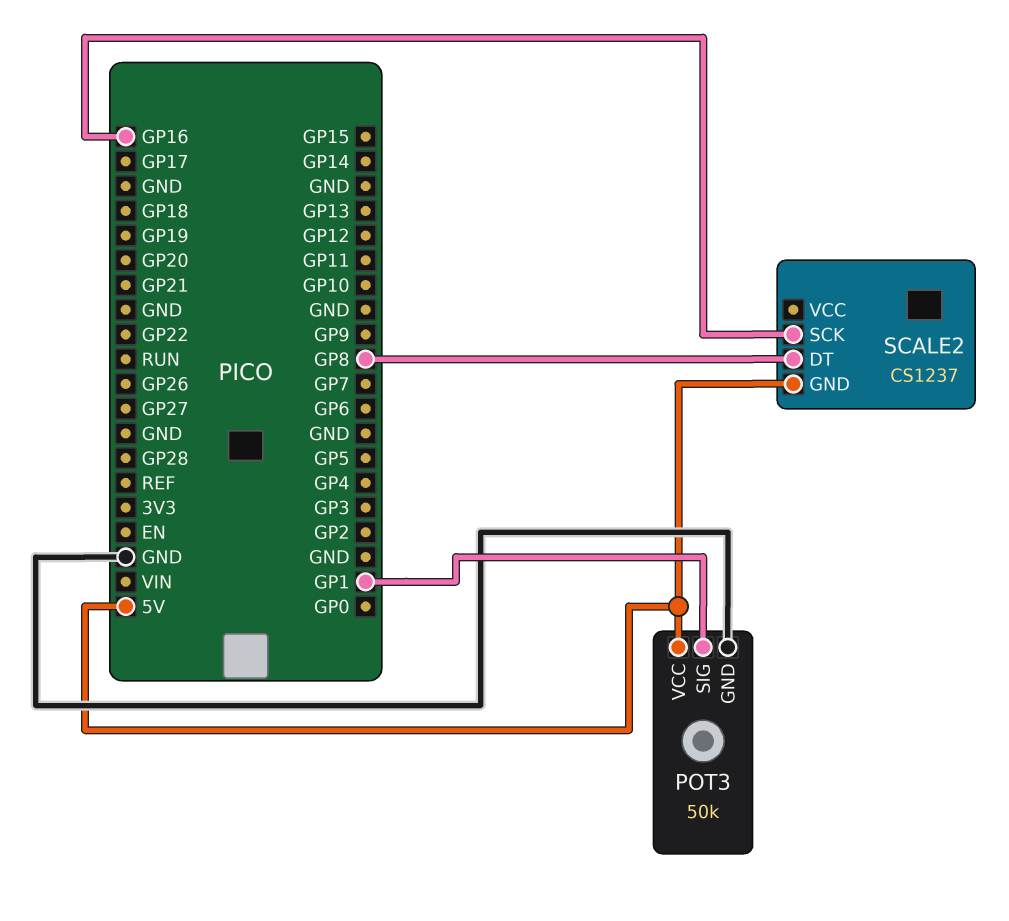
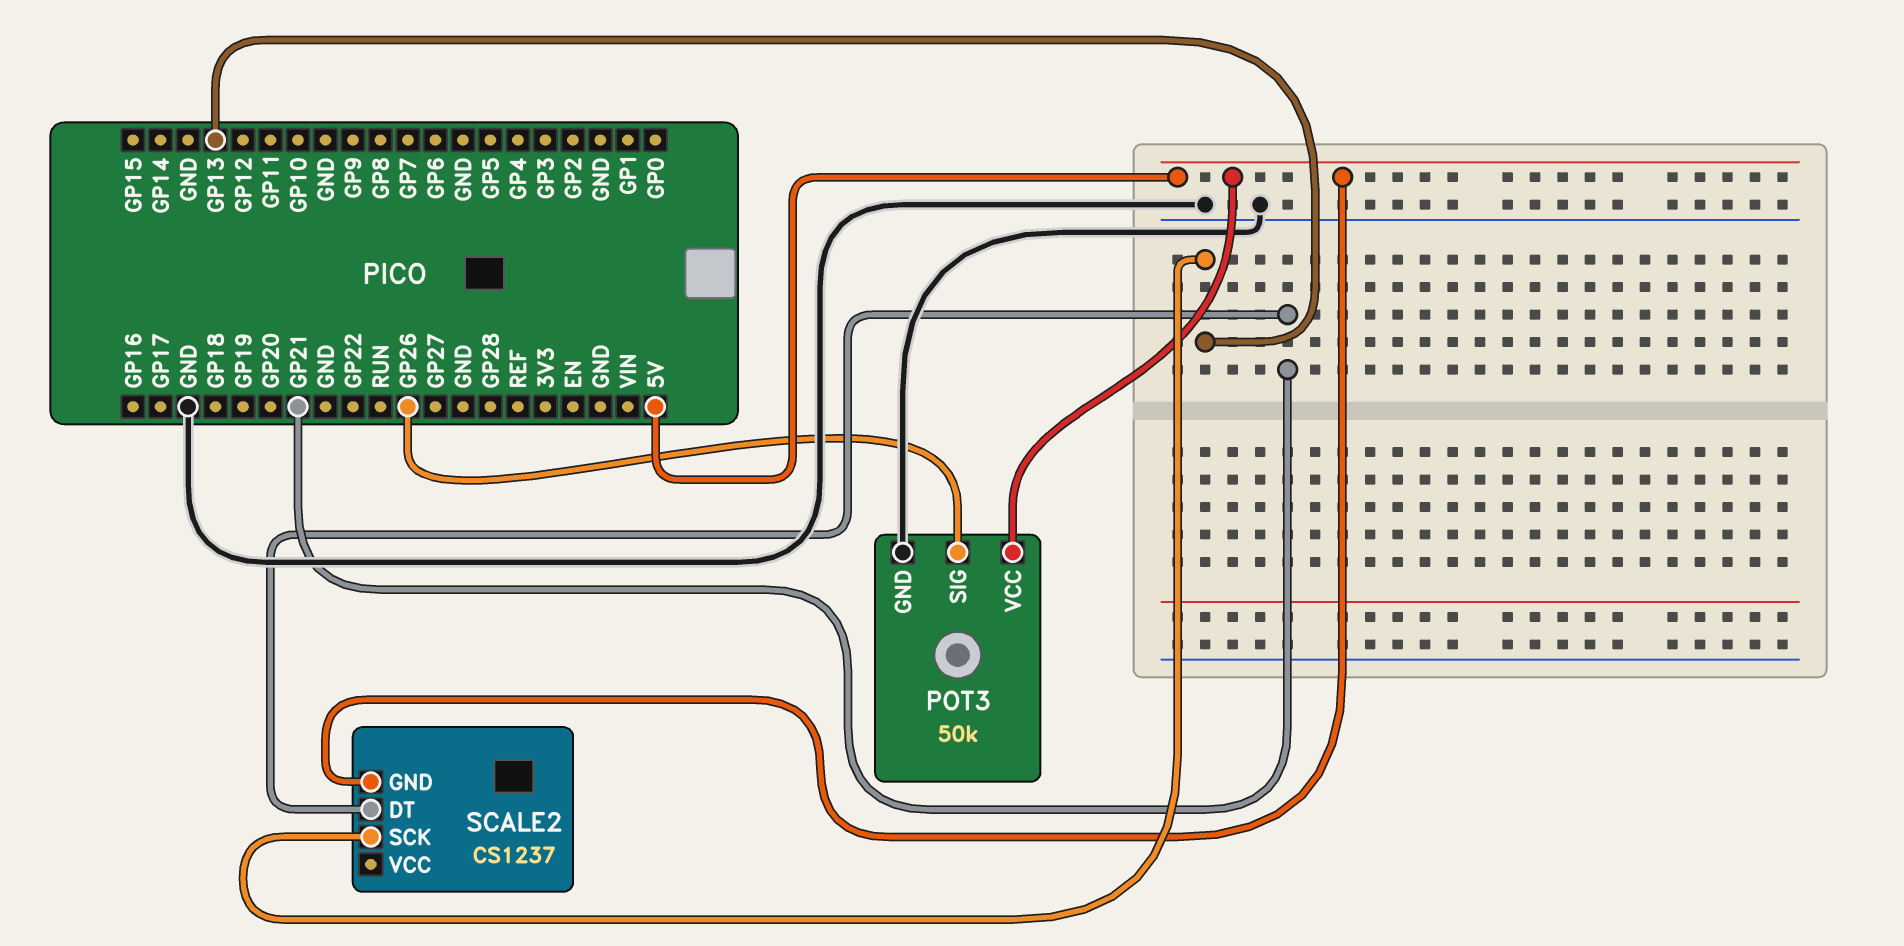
POT3 pin SIG: GP1 -> GP26
SCALE2 pin DT: GP8 -> GP21
SCALE2 pin SCK: GP16 -> GP13

